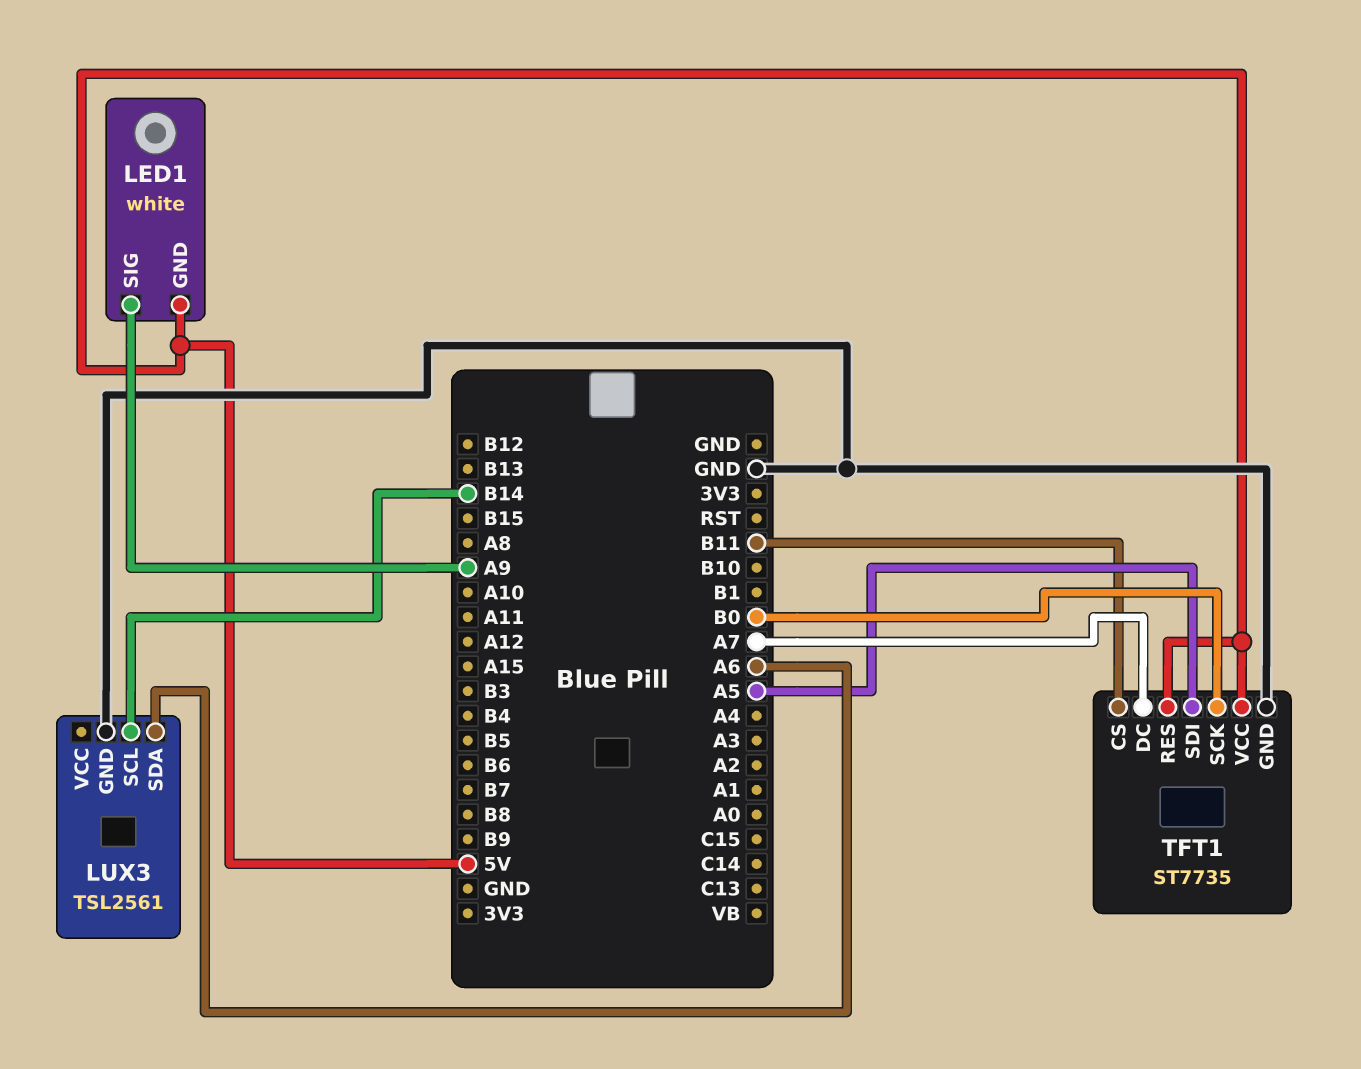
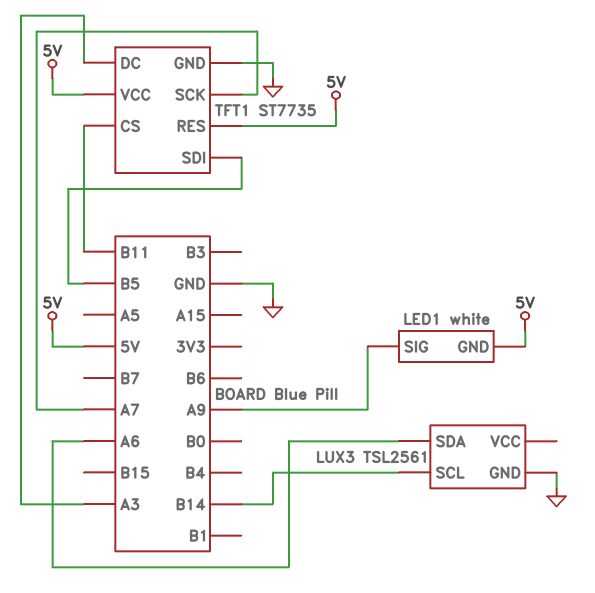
TFT1 pin DC: A7 -> A3
TFT1 pin SCK: B0 -> A7
TFT1 pin SDI: A5 -> B5

